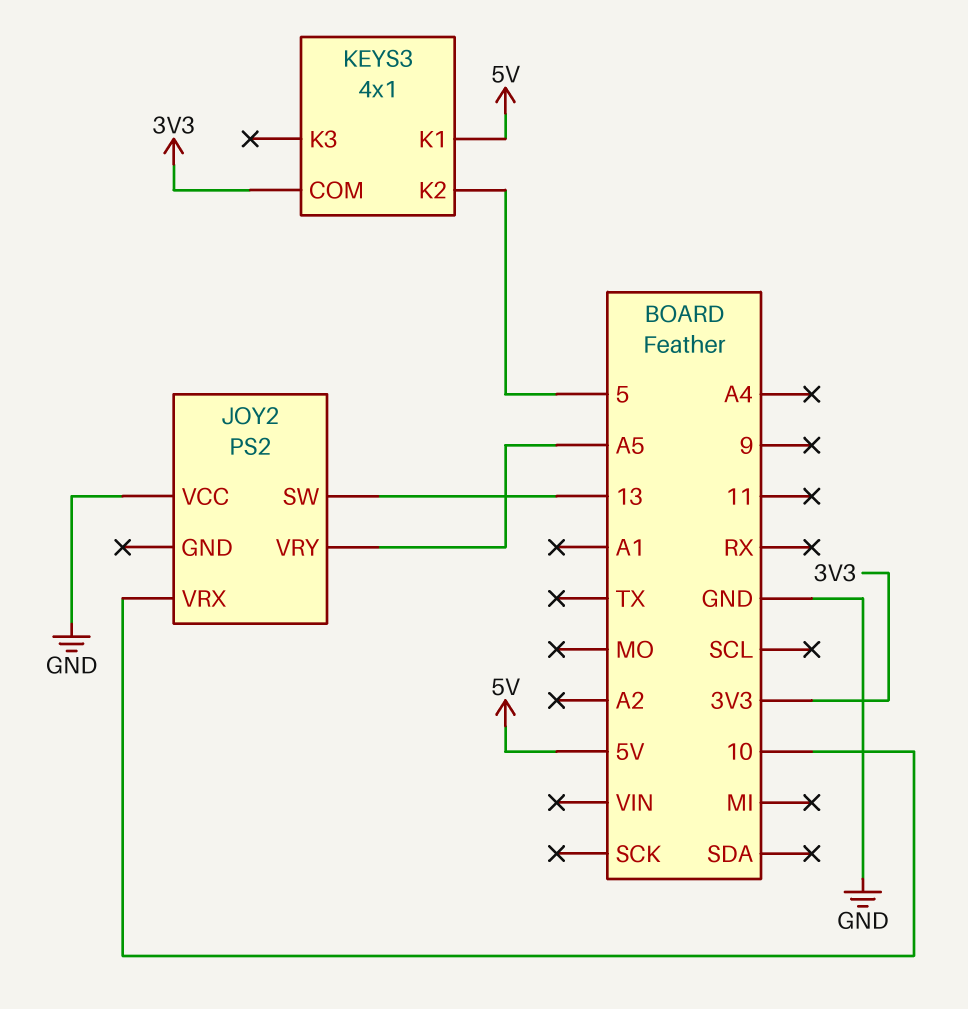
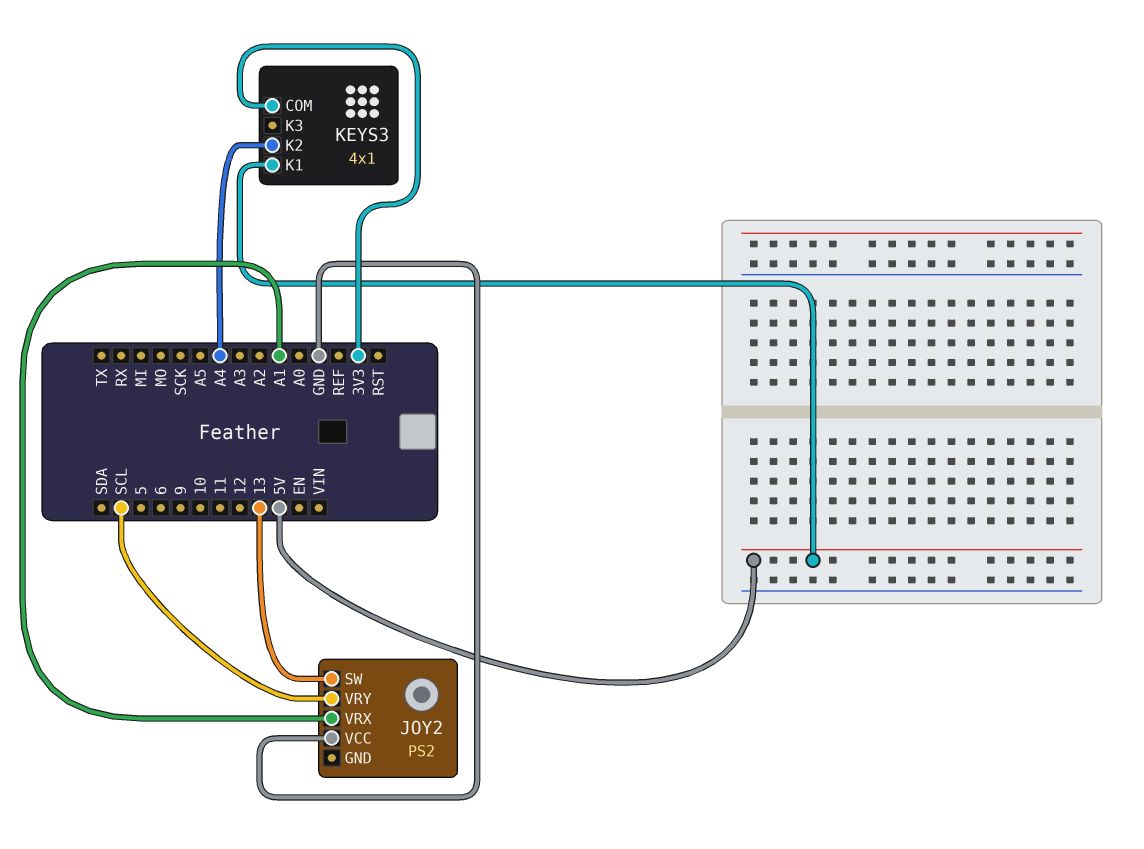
JOY2 pin VRX: 10 -> A1
JOY2 pin VRY: A5 -> SCL
KEYS3 pin K2: 5 -> A4

